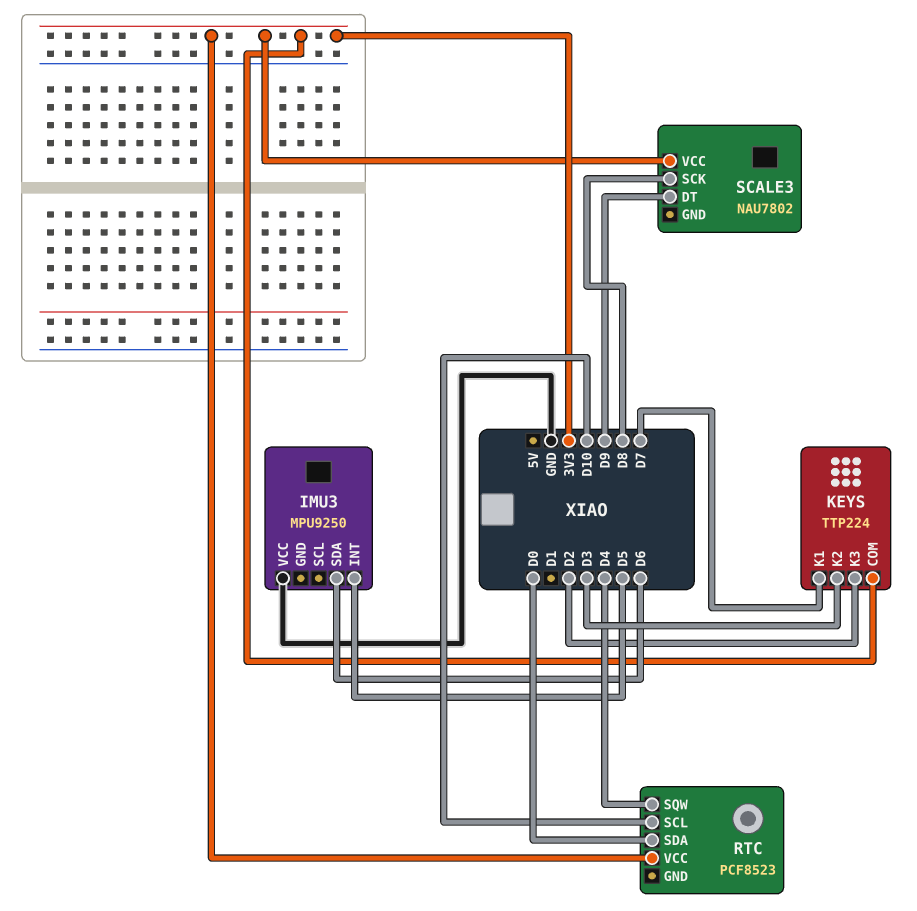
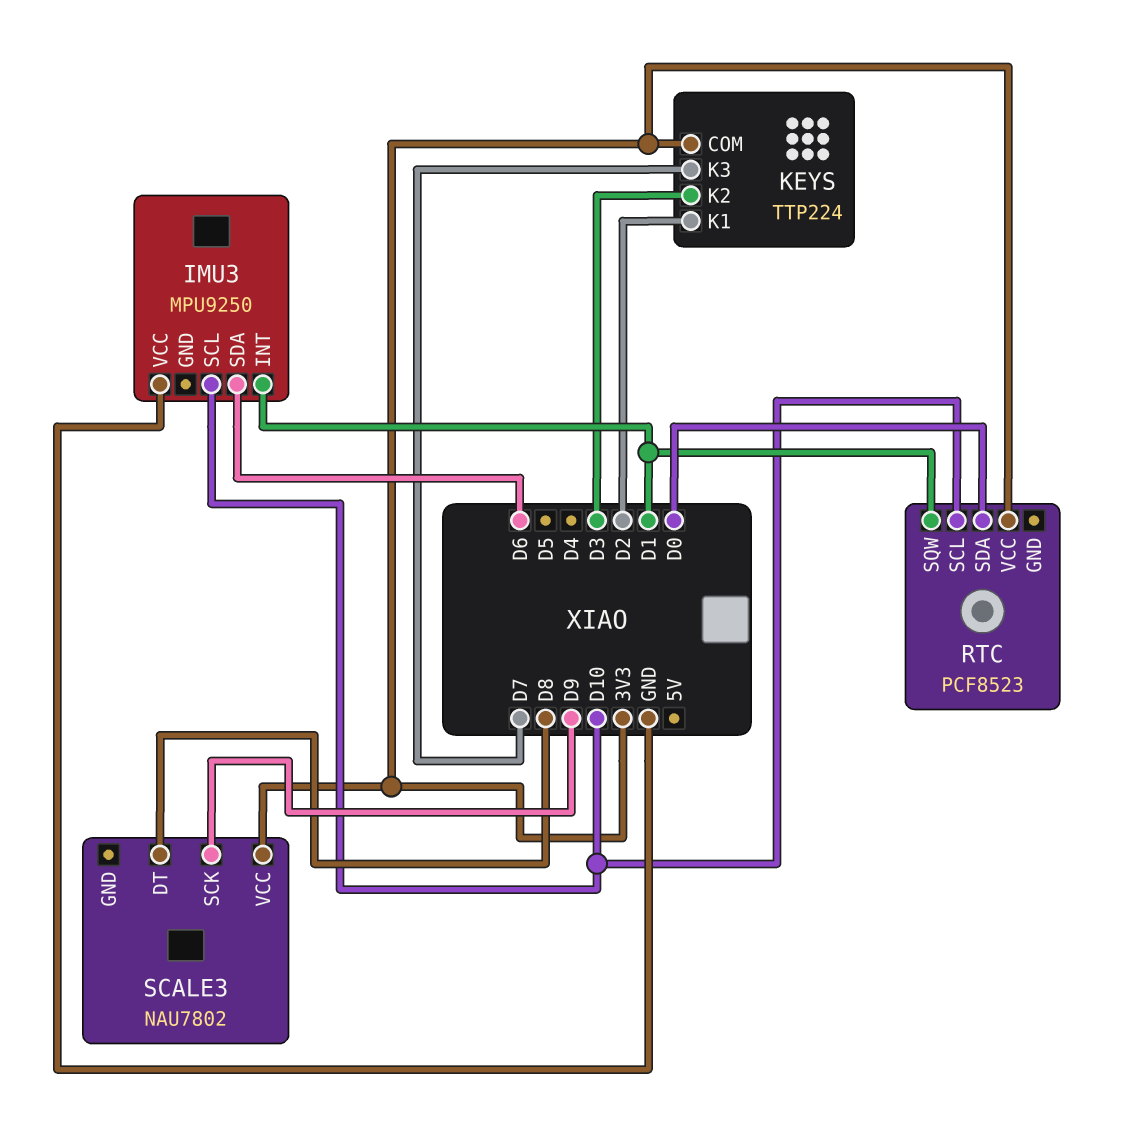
IMU3 pin INT: D5 -> D1
IMU3 pin SCL: none -> D10
KEYS pin K1: D7 -> D2
KEYS pin K3: D2 -> D7
RTC pin SQW: D4 -> D1
SCALE3 pin DT: D9 -> D8
SCALE3 pin SCK: D8 -> D9

